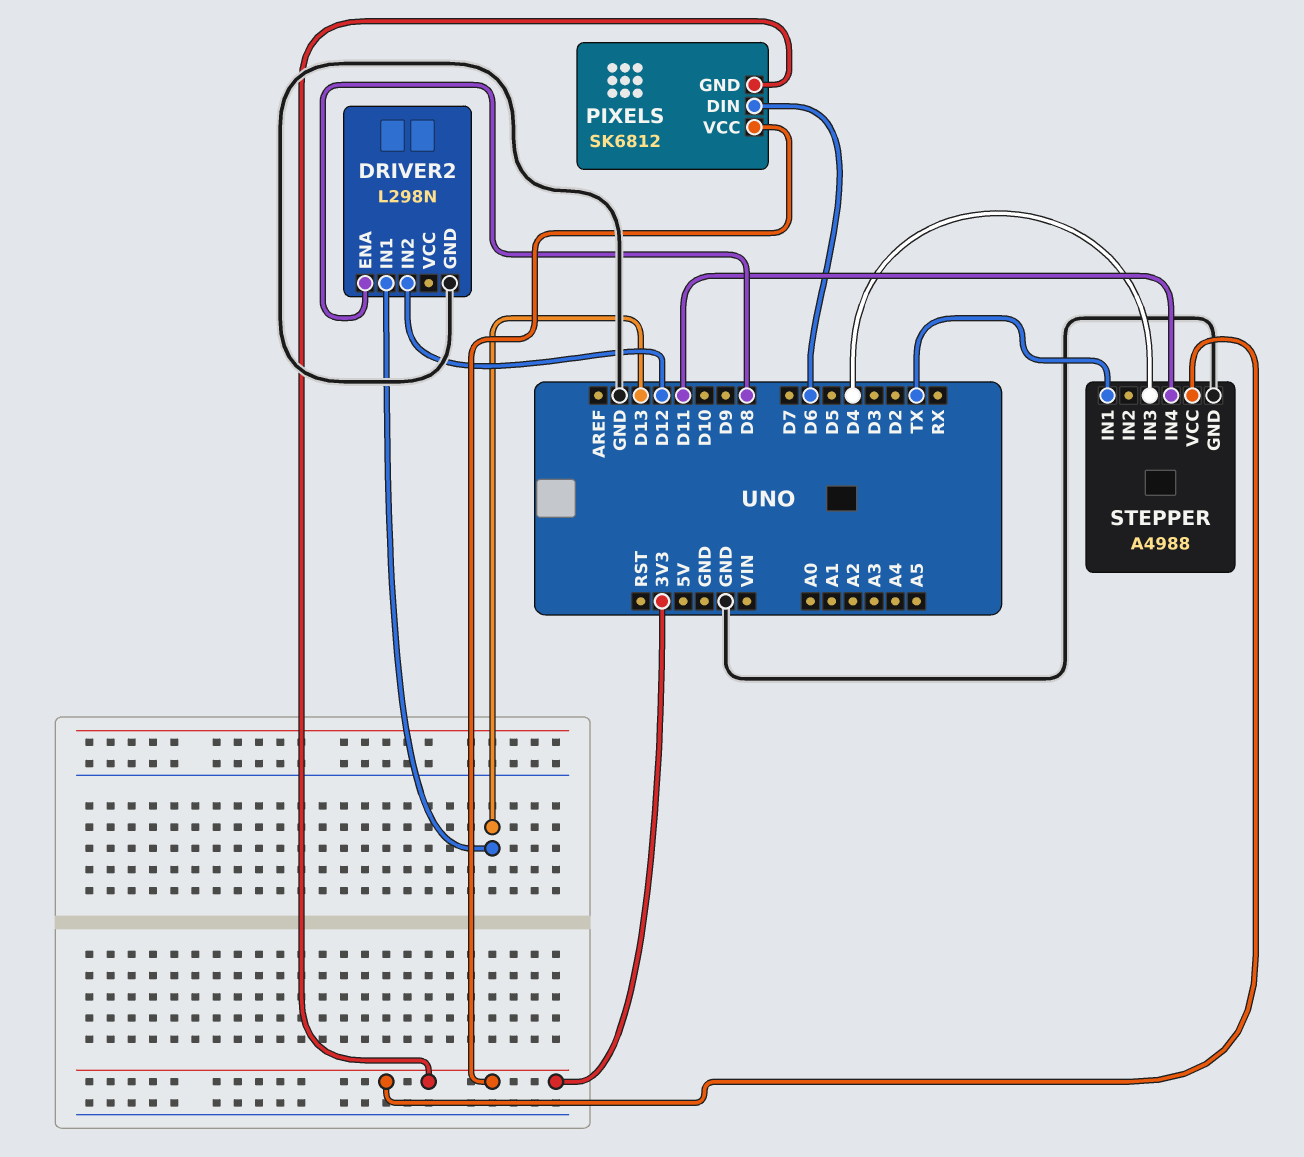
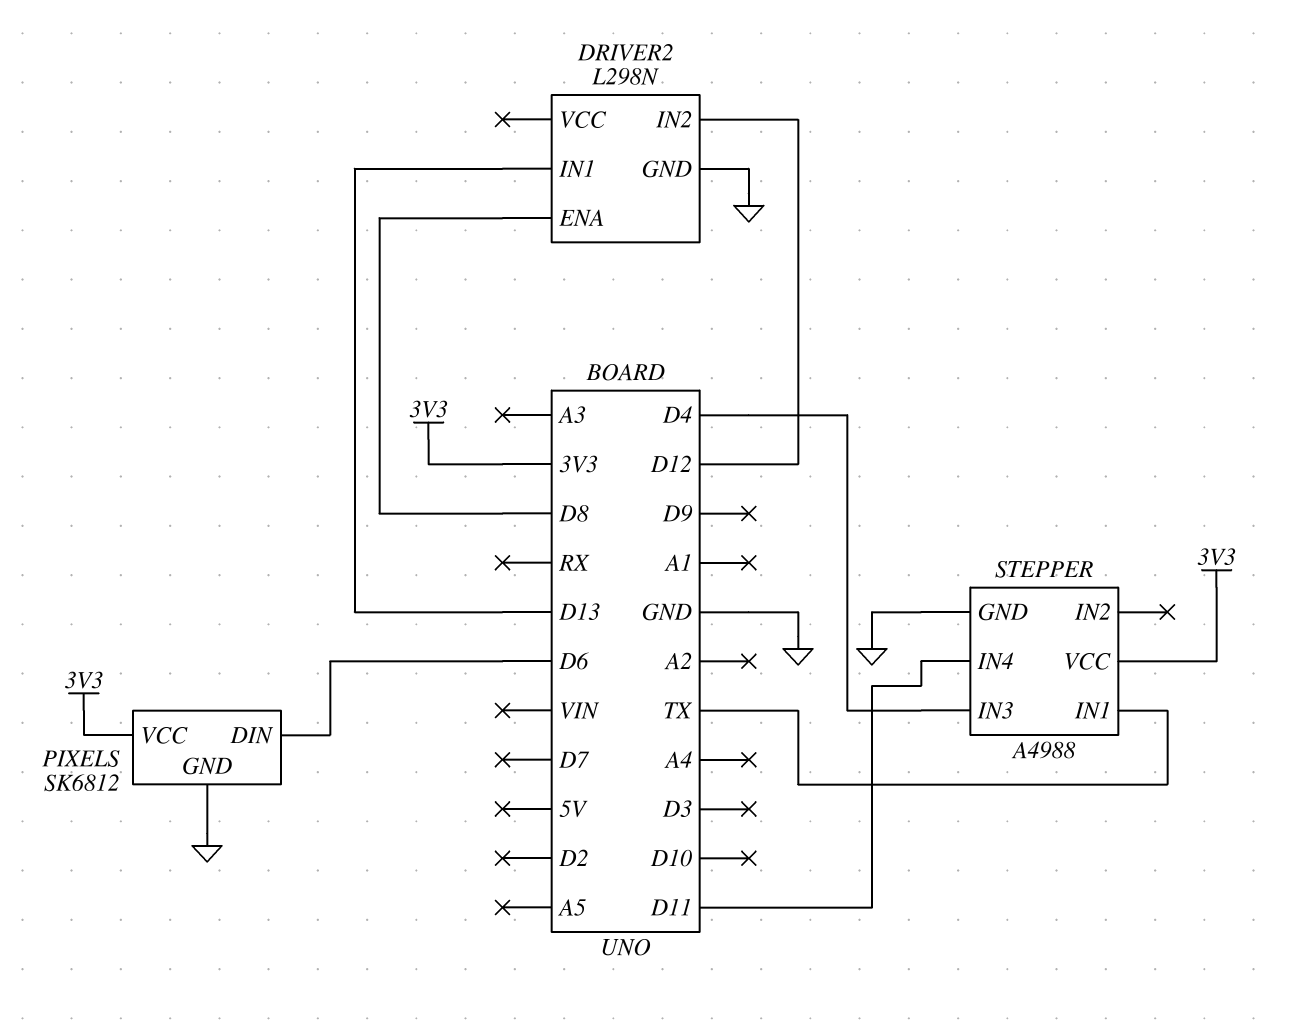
PIXELS pin GND: 3V3 -> GND

